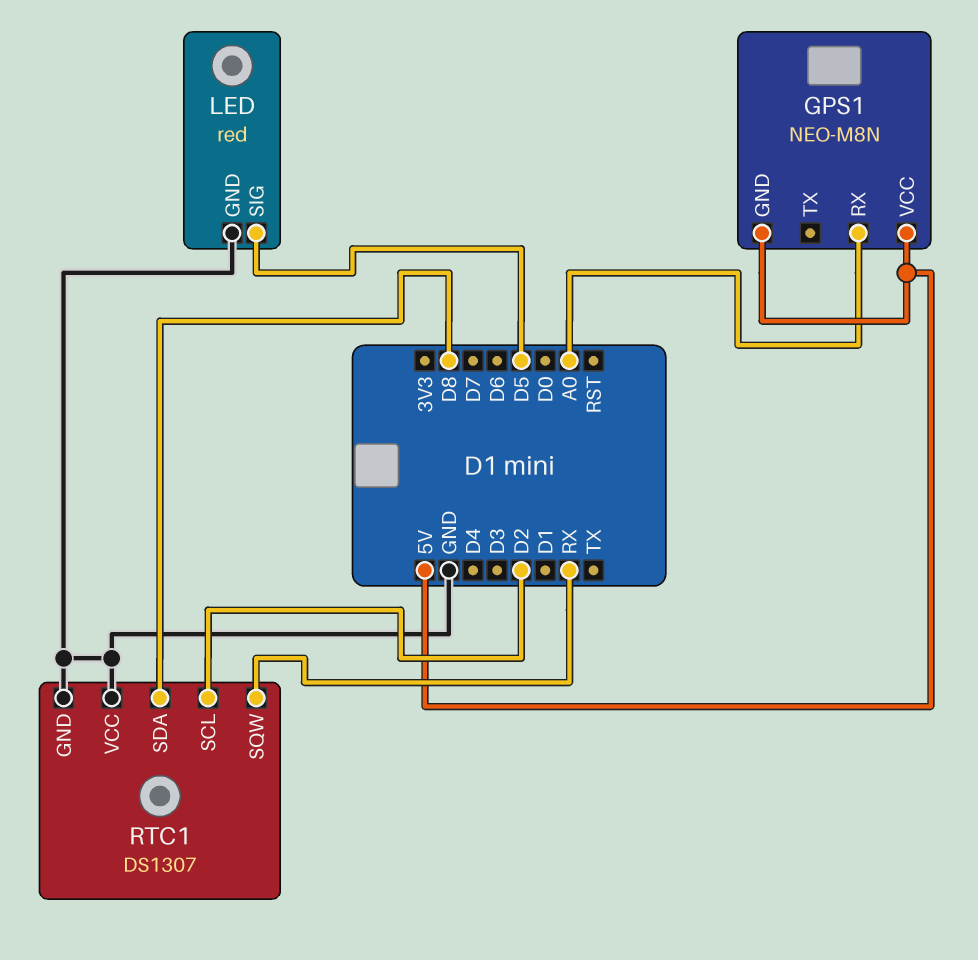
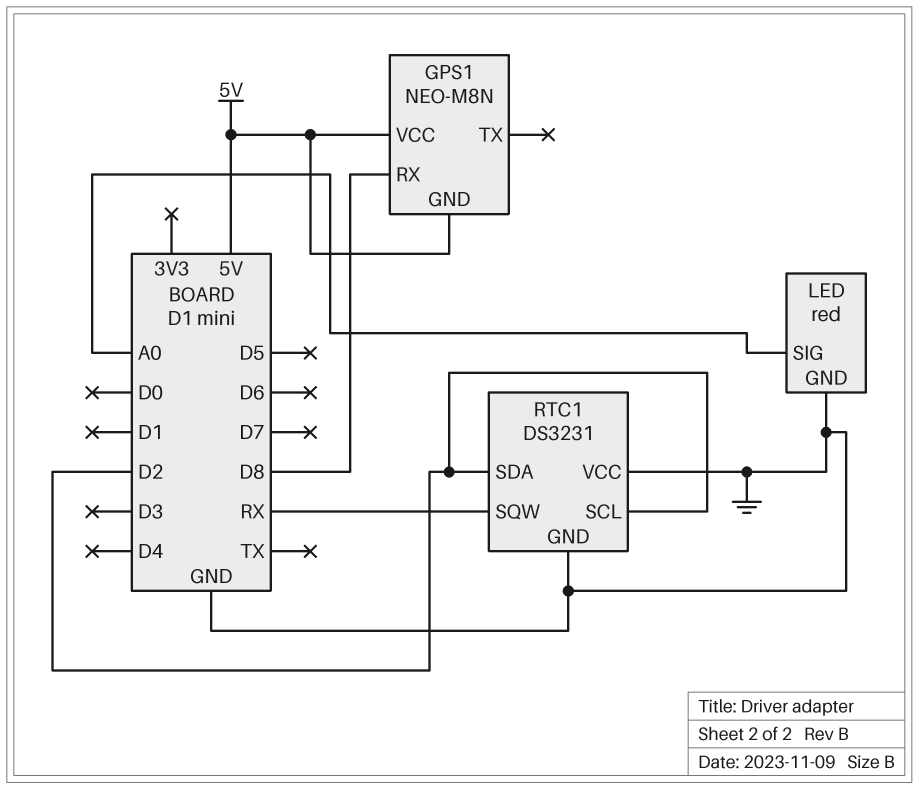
GPS1 pin RX: A0 -> D8
LED pin SIG: D5 -> A0
RTC1: DS1307 -> DS3231
RTC1 pin SDA: D8 -> D2

